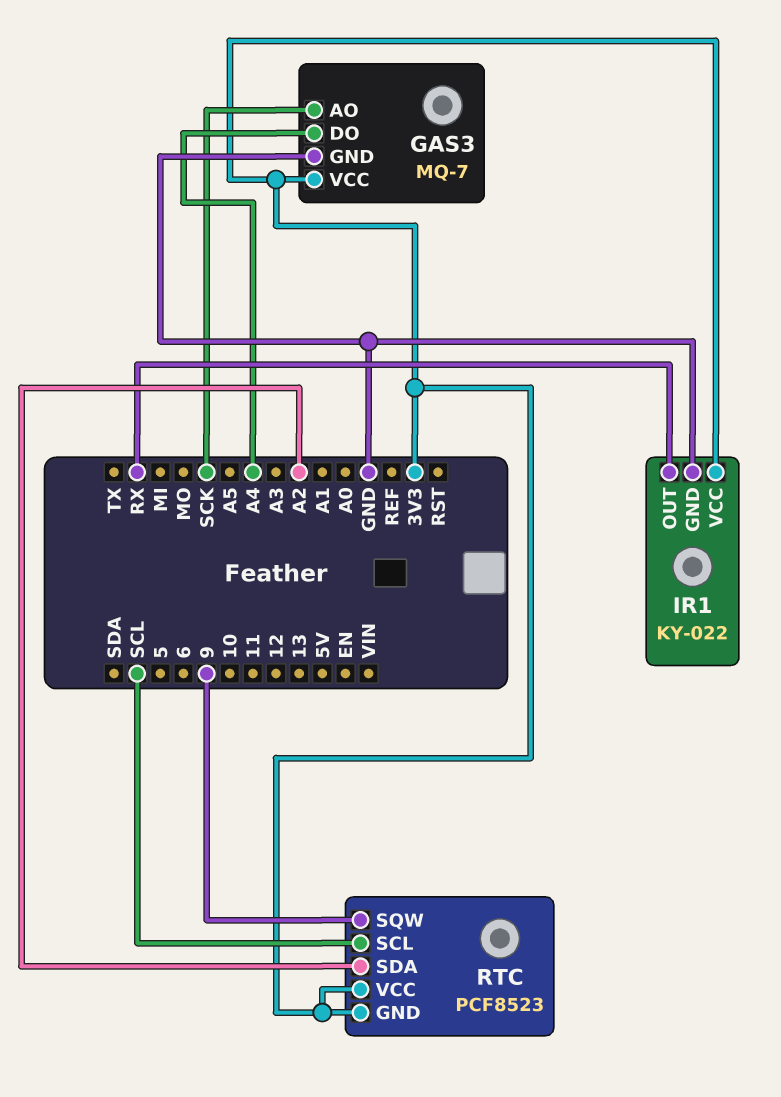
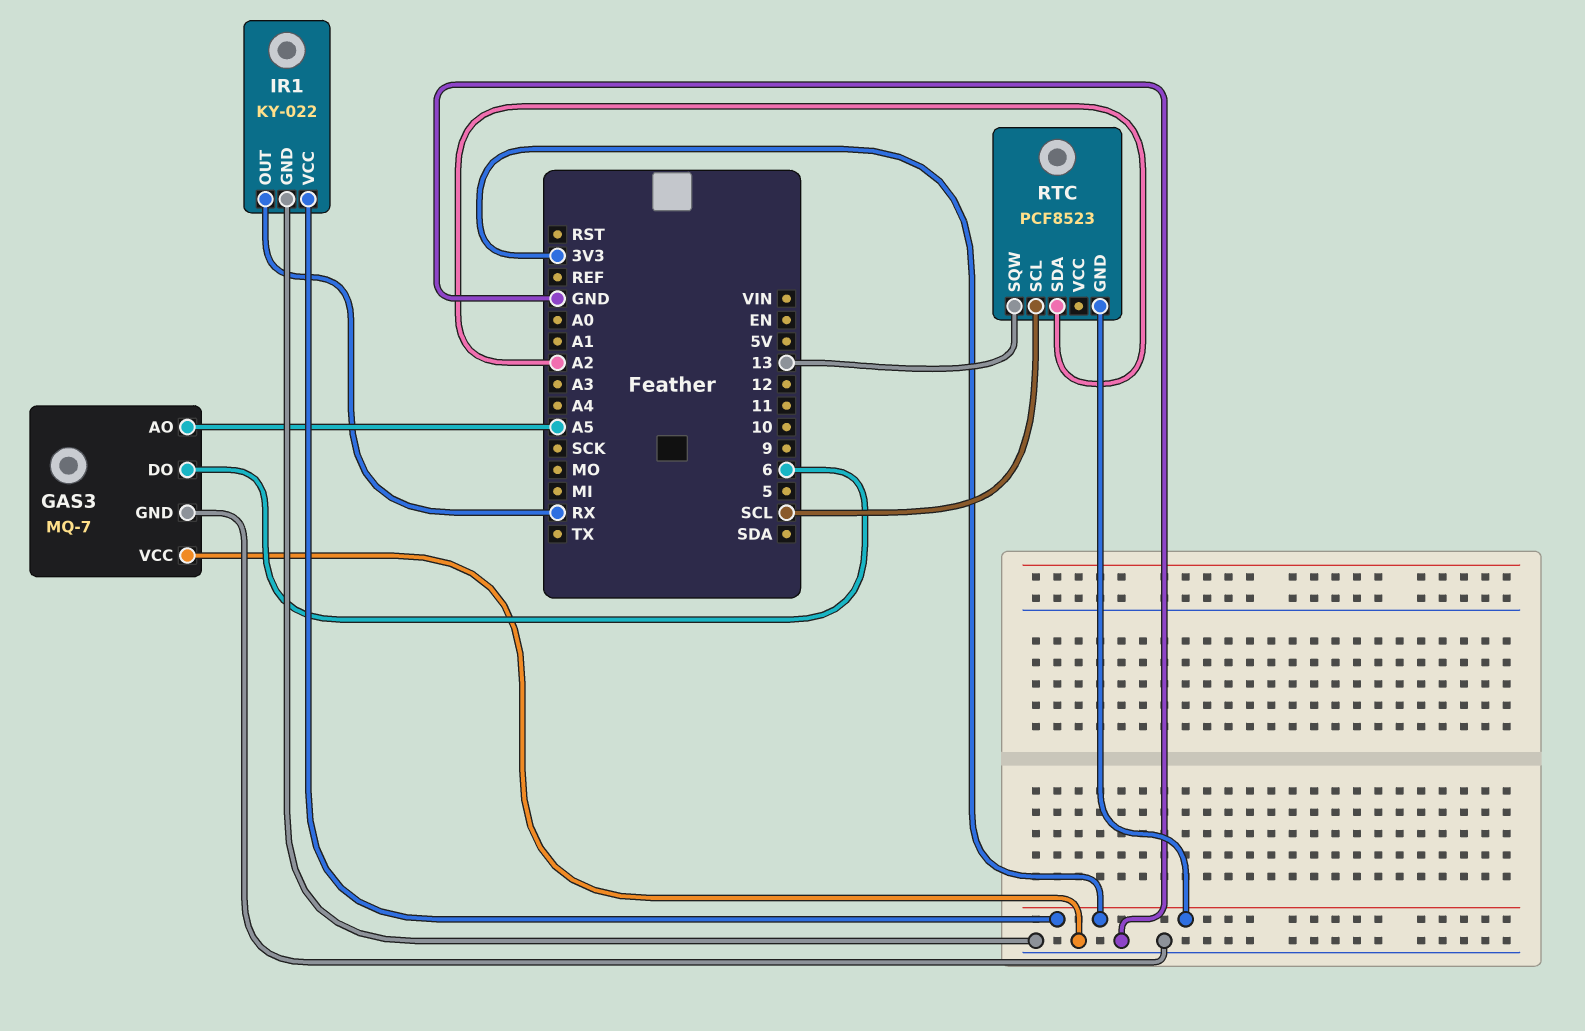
GAS3 pin AO: SCK -> A5
GAS3 pin DO: A4 -> 6
GAS3 pin VCC: 3V3 -> GND
RTC pin SQW: 9 -> 13
RTC pin VCC: 3V3 -> none

